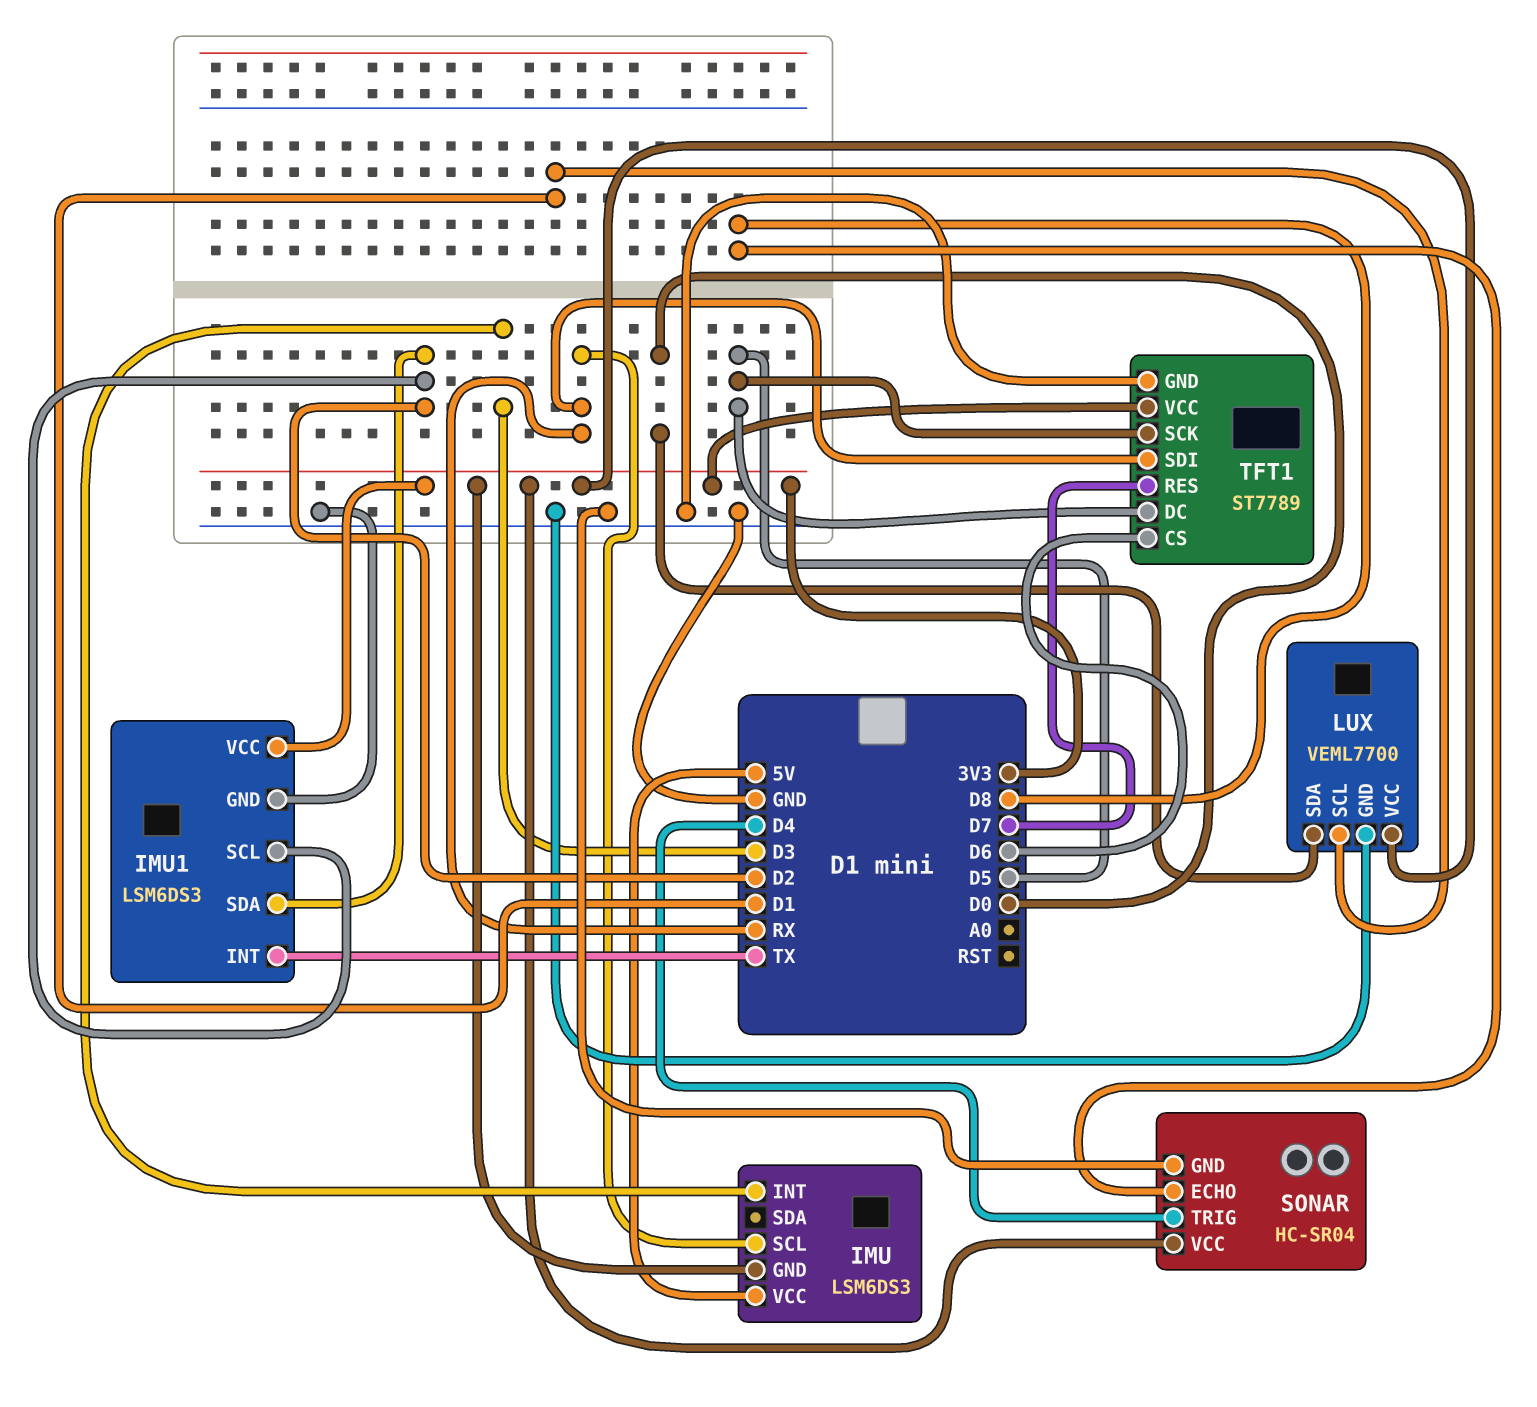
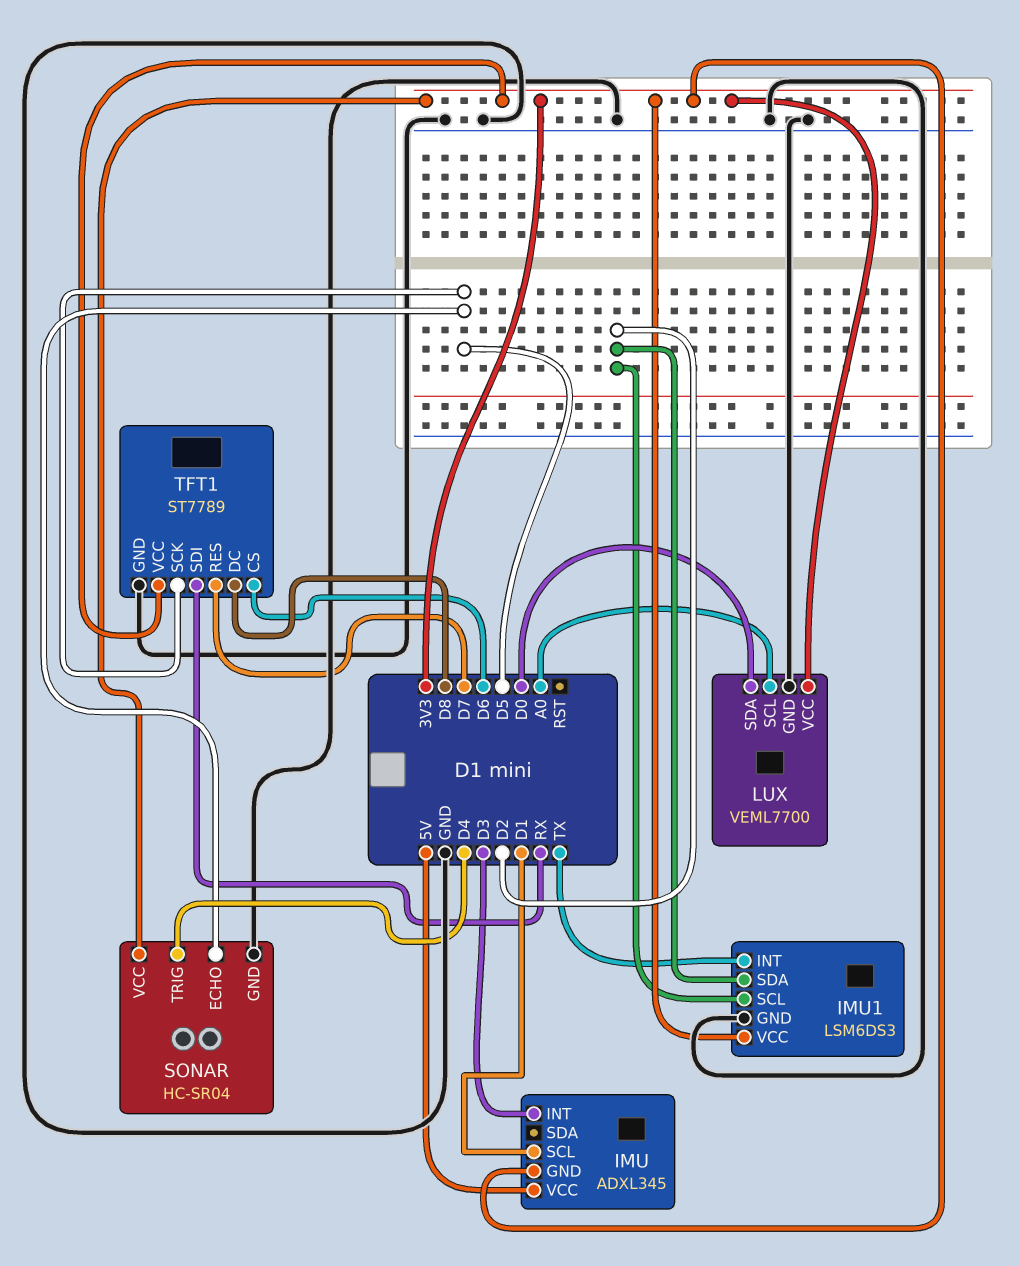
IMU: LSM6DS3 -> ADXL345
IMU pin SCL: RX -> D1
LUX pin SCL: D1 -> A0
SONAR pin ECHO: D8 -> D5
TFT1 pin DC: D5 -> D8

